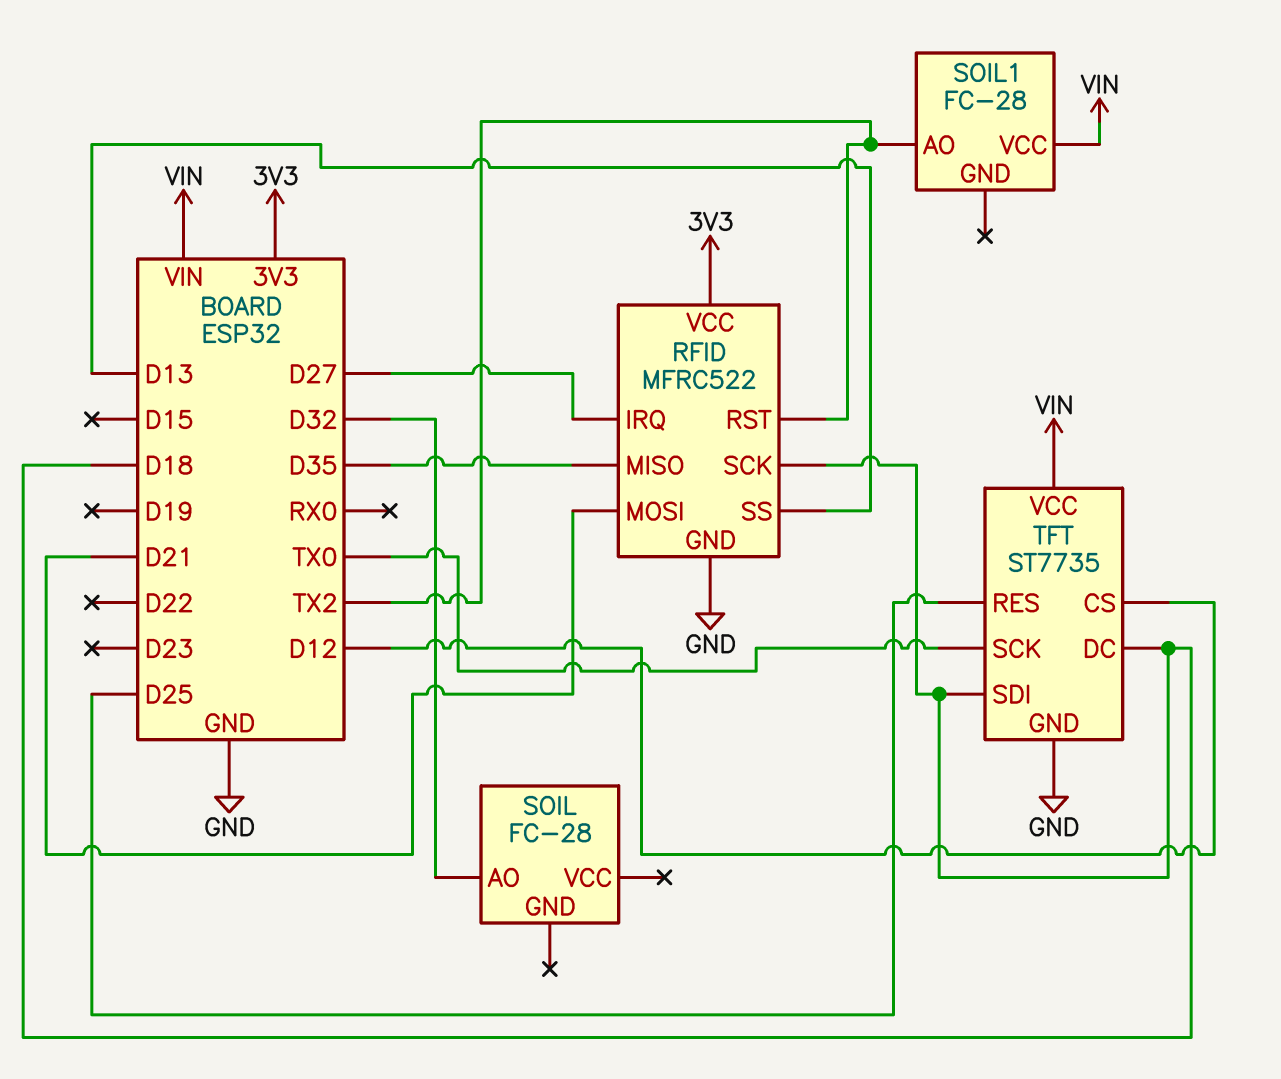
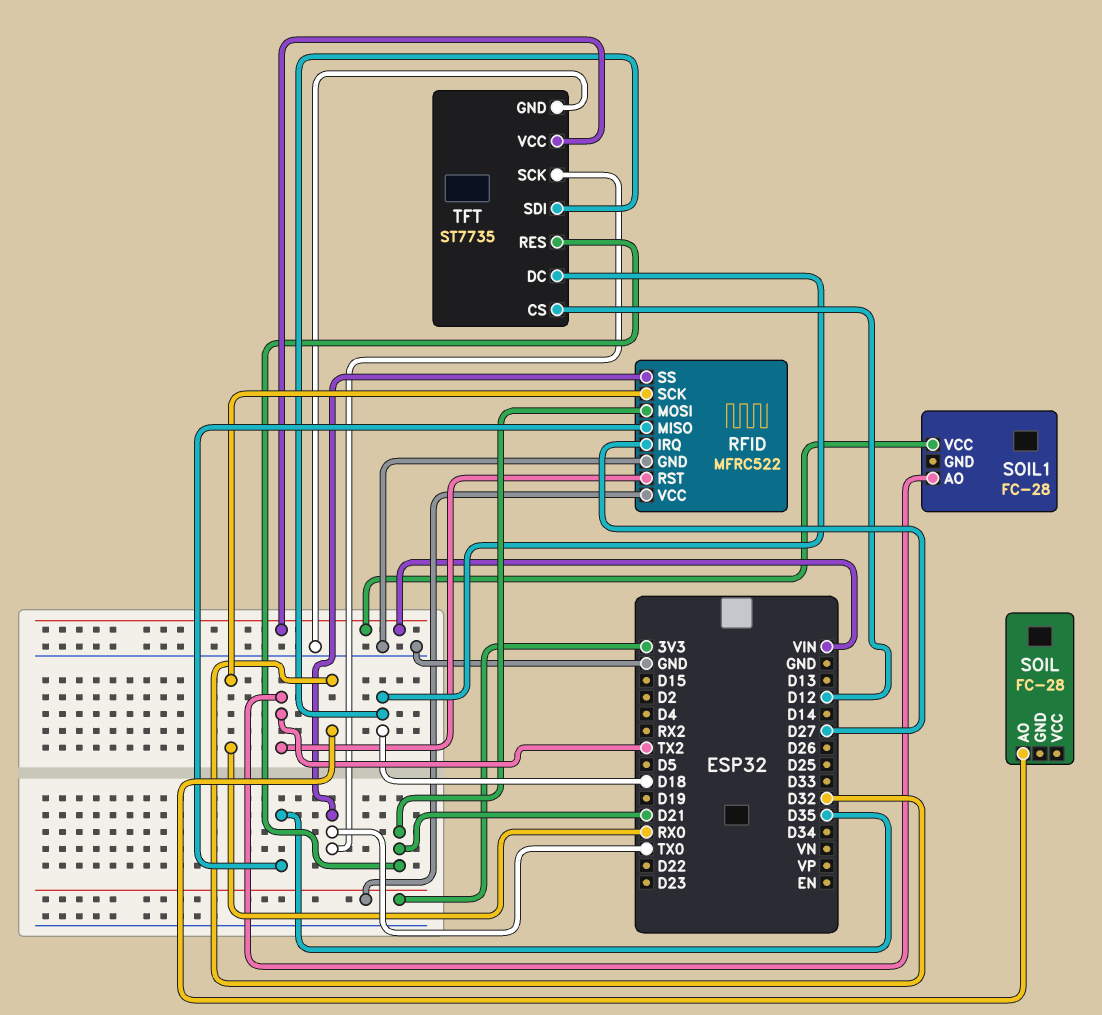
RFID pin SCK: D18 -> RX0
RFID pin SS: D13 -> TX0
TFT pin RES: D25 -> D21

